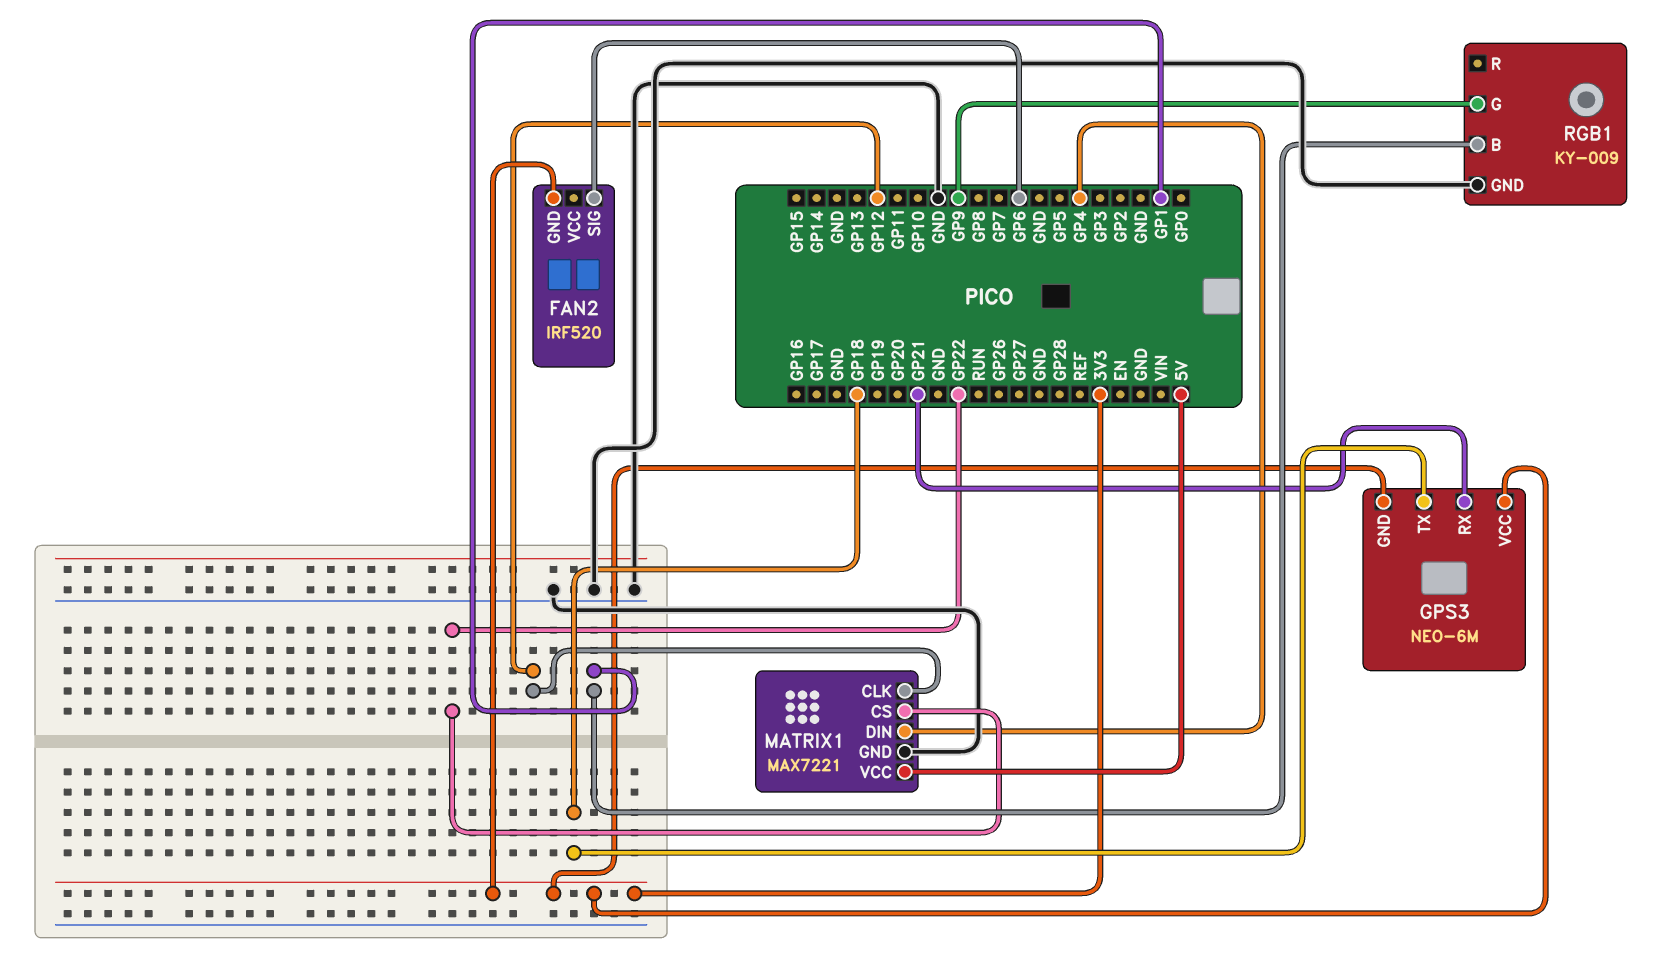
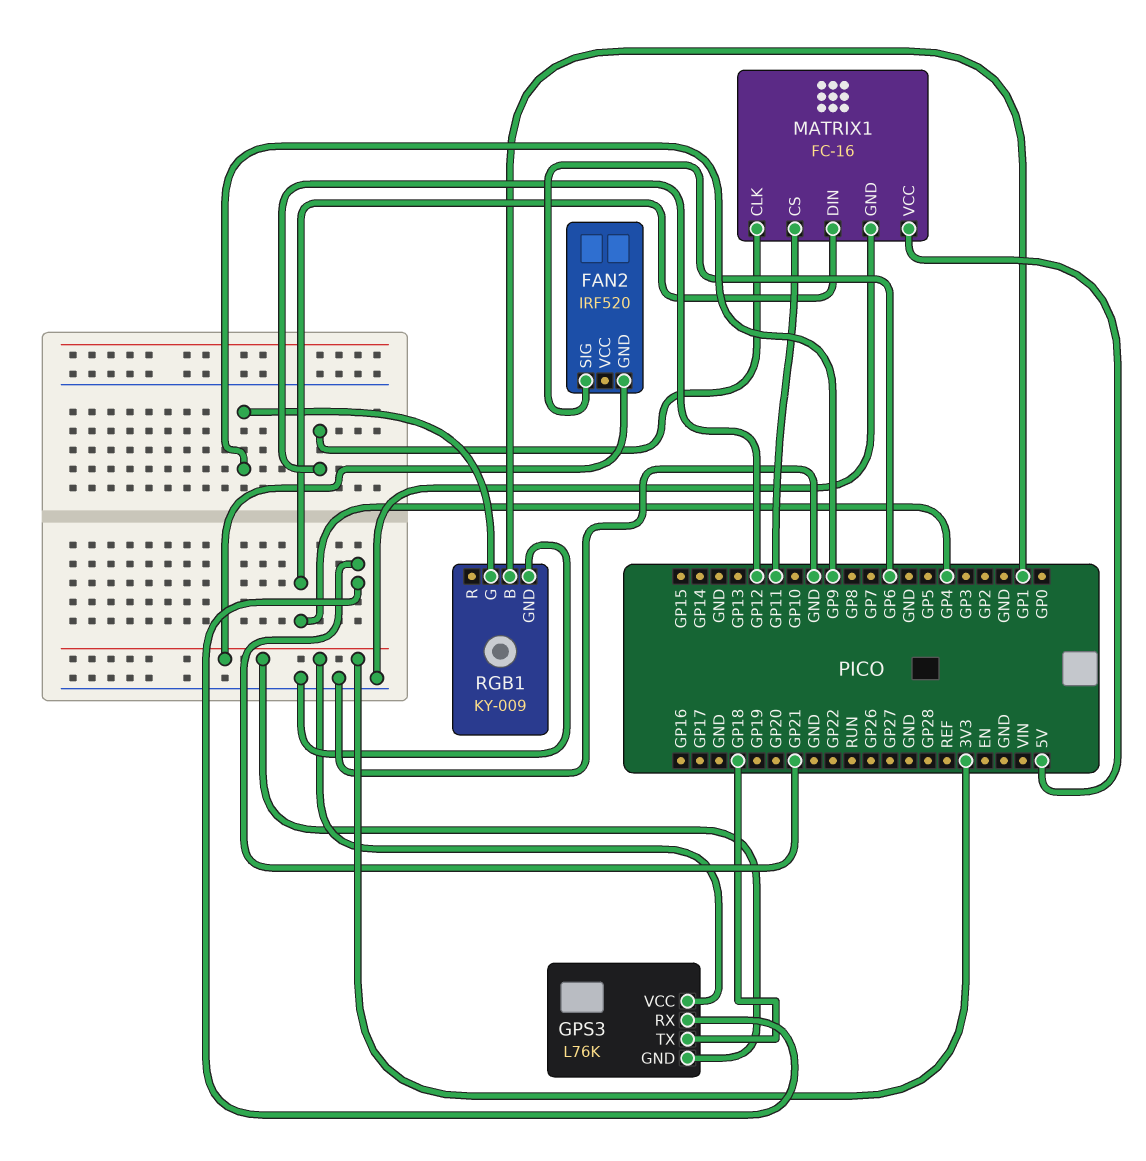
GPS3: NEO-6M -> L76K
MATRIX1: MAX7221 -> FC-16
MATRIX1 pin CS: GP22 -> GP11

